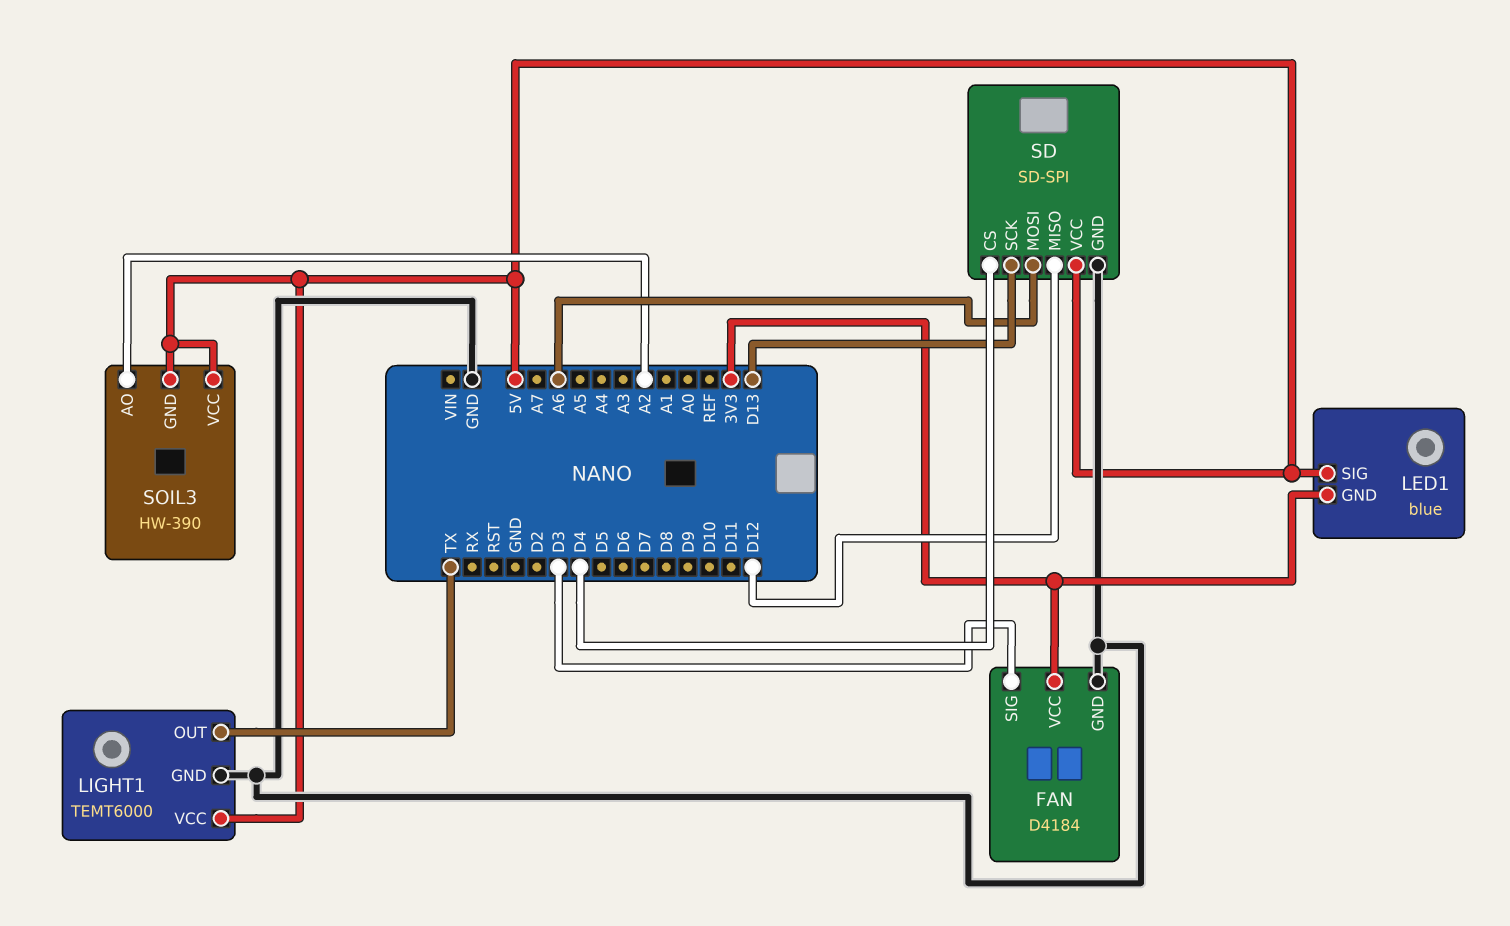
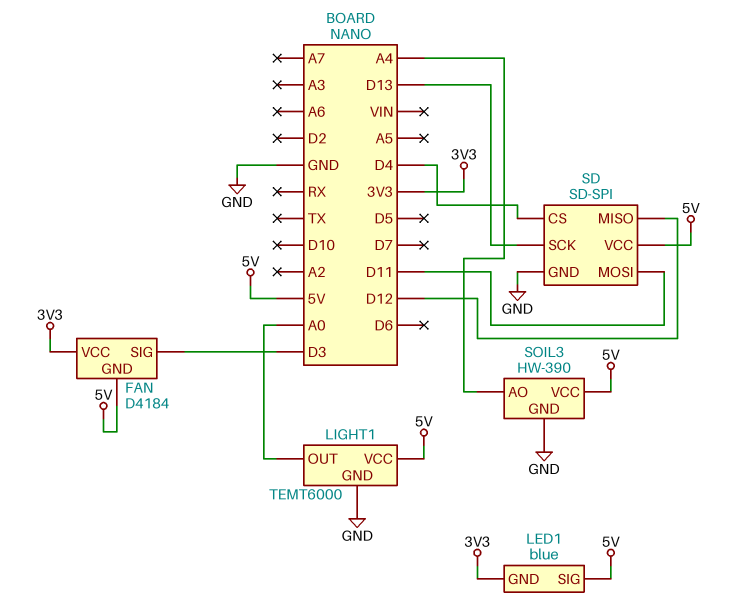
FAN pin GND: GND -> 5V
LIGHT1 pin OUT: TX -> A0
SD pin MOSI: A6 -> D11
SOIL3 pin AO: A2 -> A4
SOIL3 pin GND: 5V -> GND

